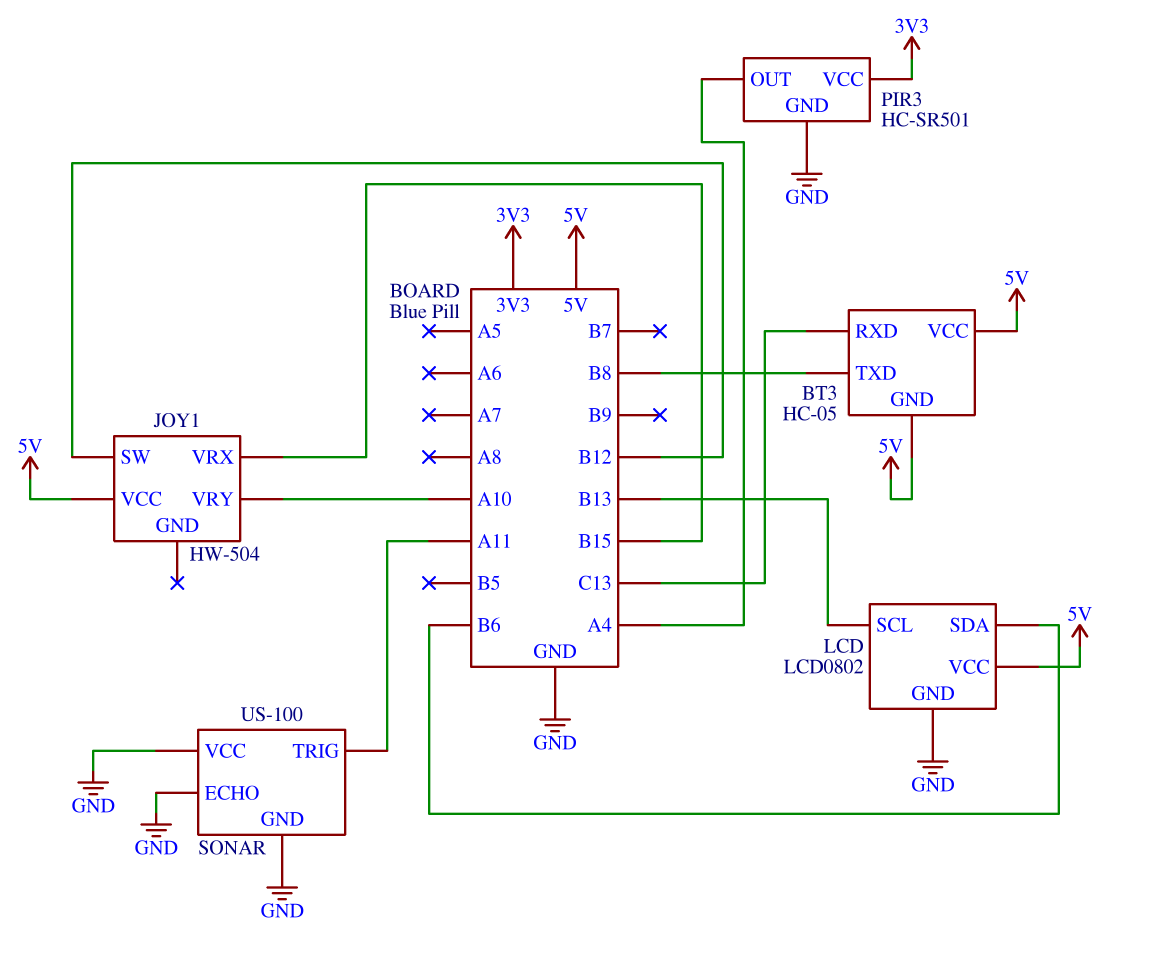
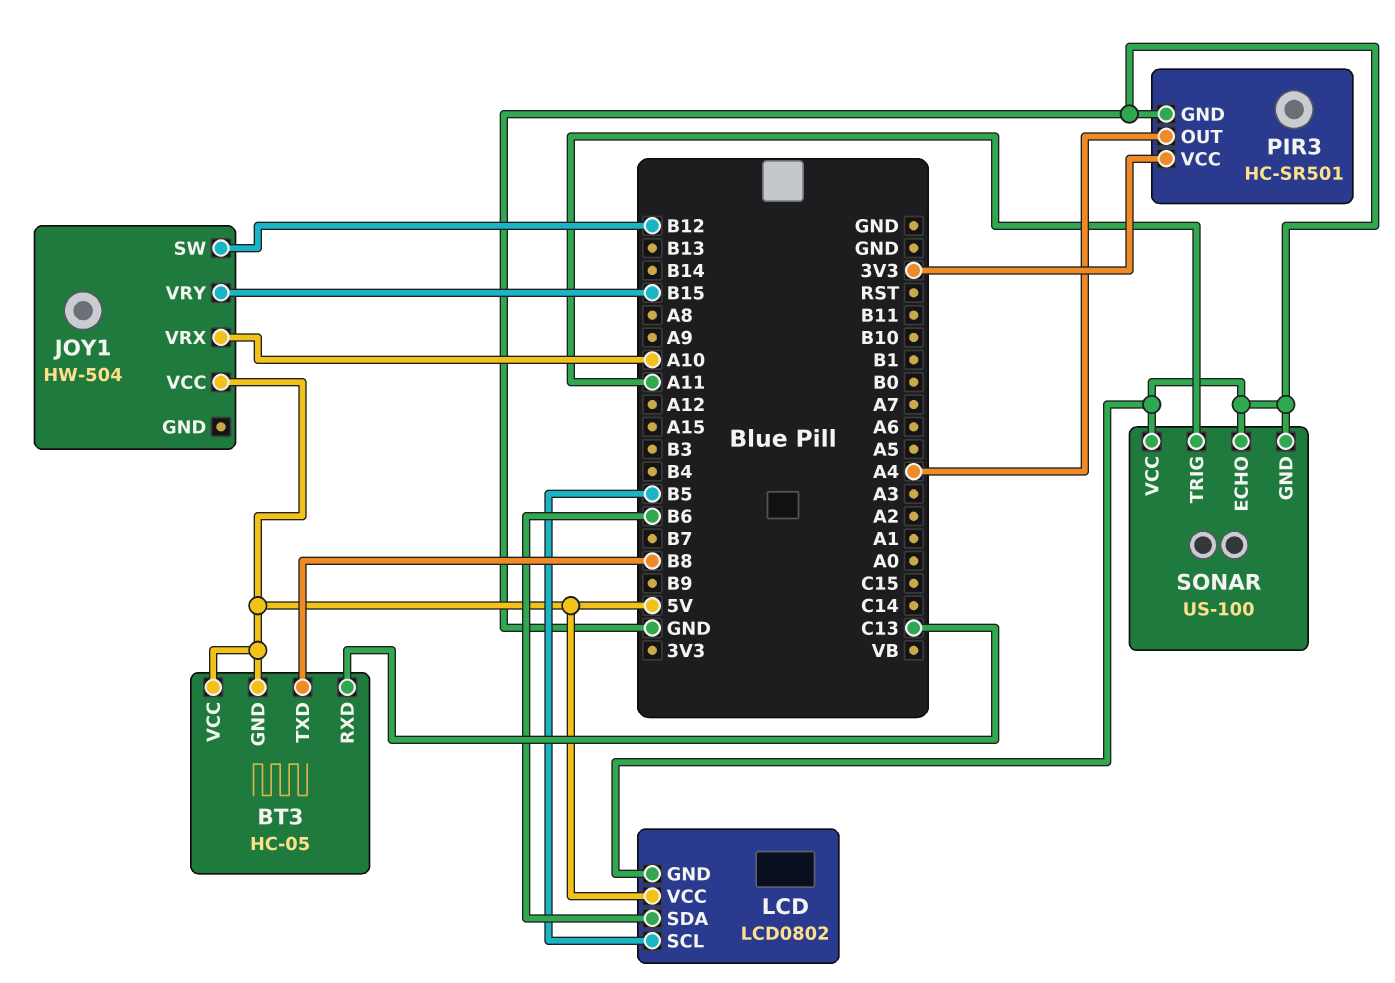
JOY1 pin VRX: B15 -> A10
JOY1 pin VRY: A10 -> B15
LCD pin SCL: B13 -> B5

